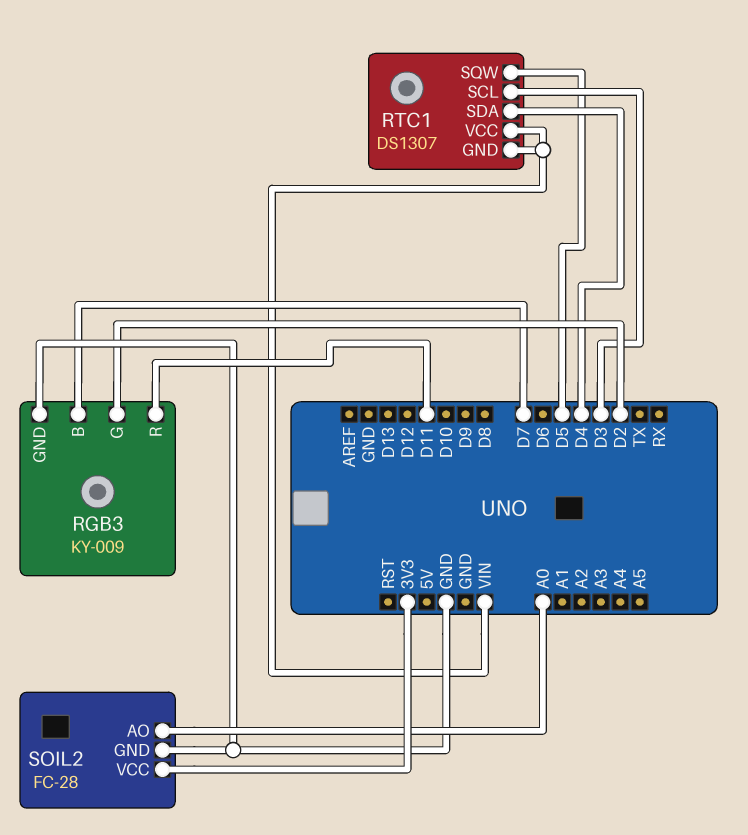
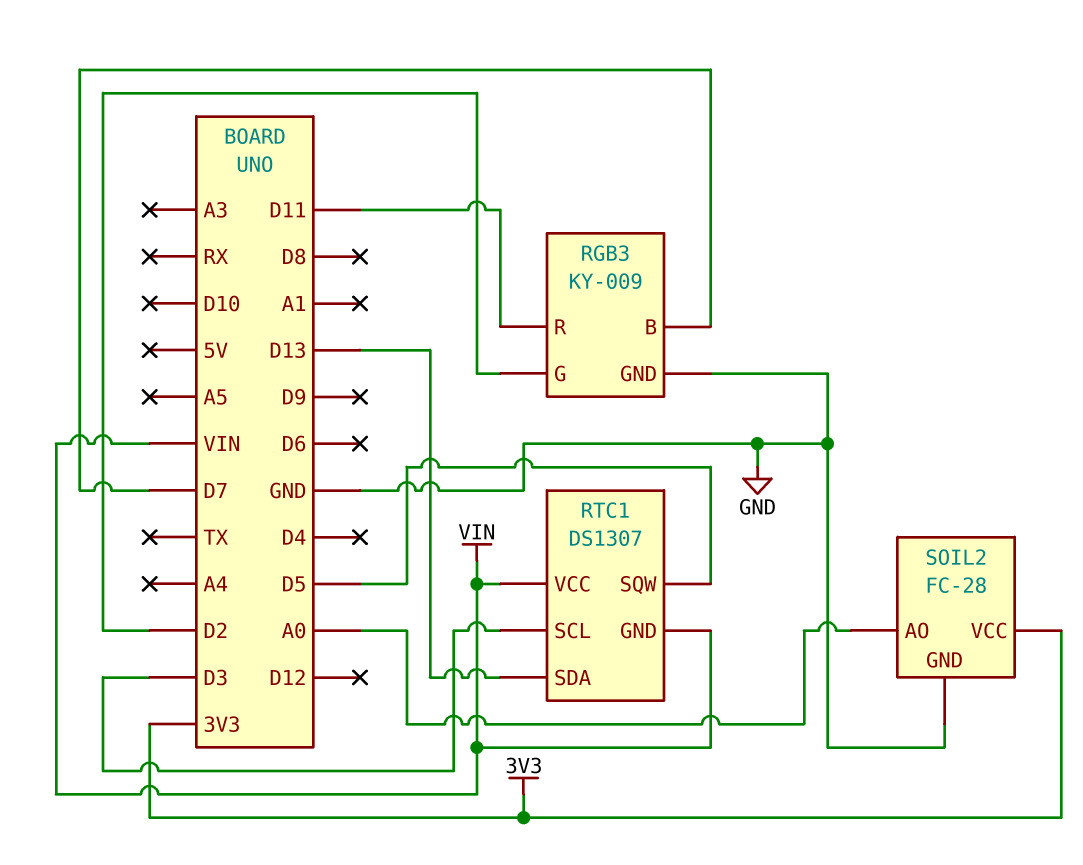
RTC1 pin SDA: D4 -> D13

